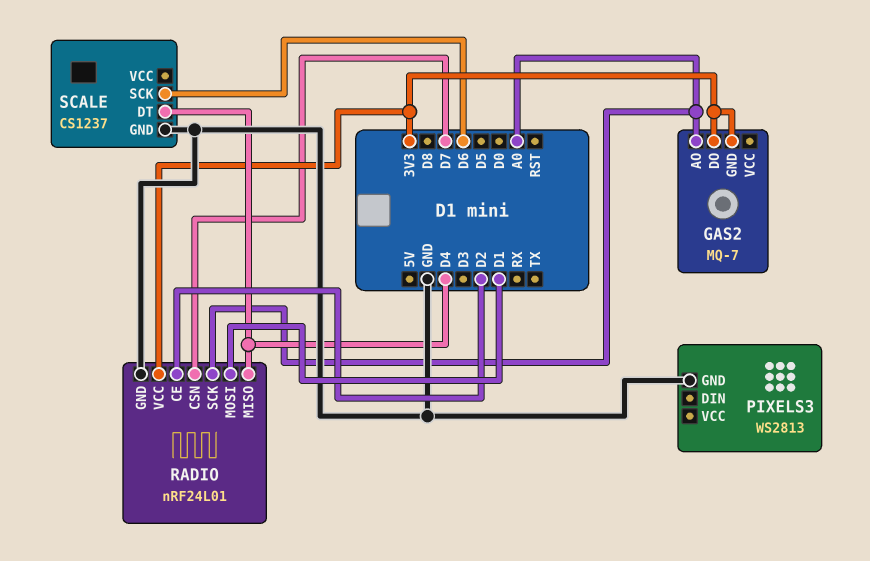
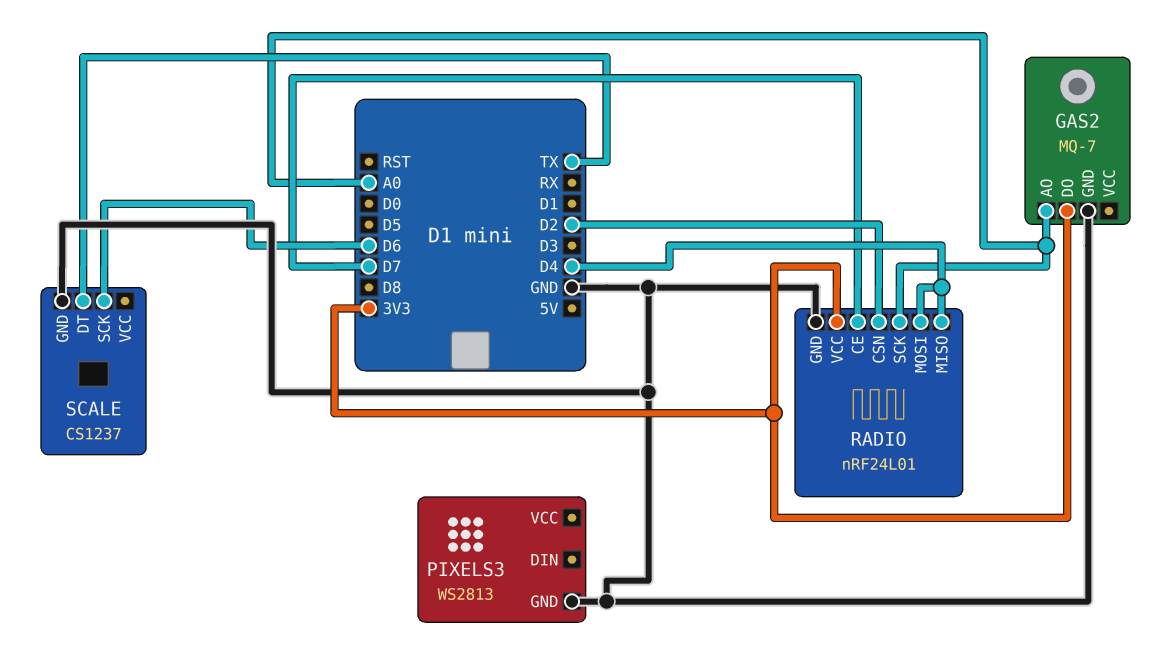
GAS2 pin GND: 3V3 -> GND
RADIO pin CE: D2 -> D7
RADIO pin CSN: D7 -> D2
RADIO pin MOSI: D1 -> D4
SCALE pin DT: D4 -> TX

